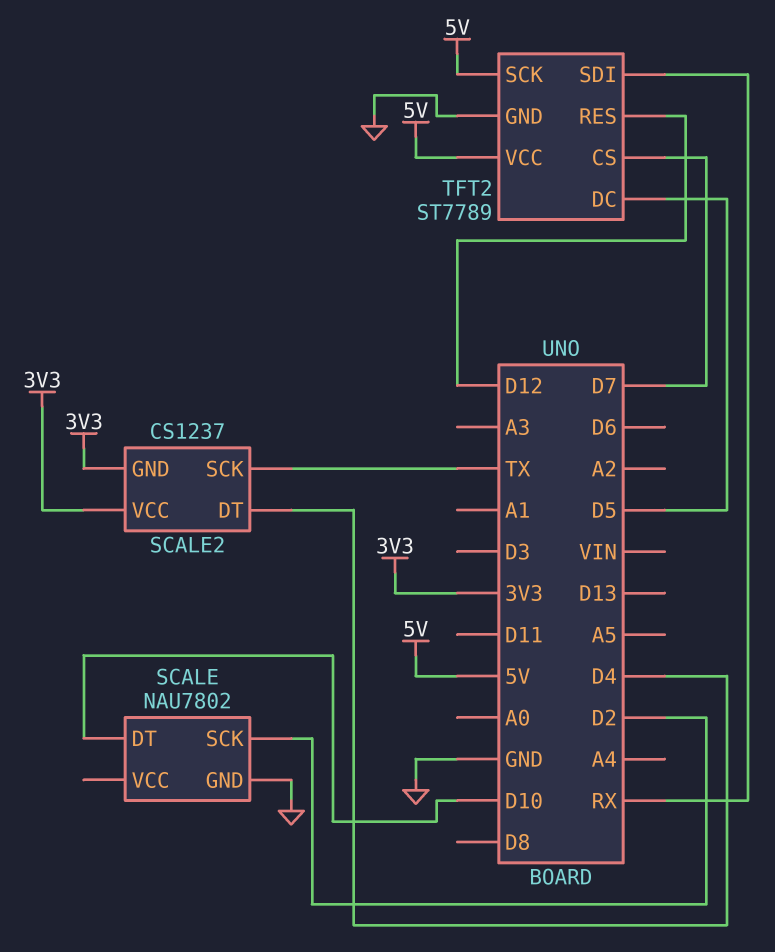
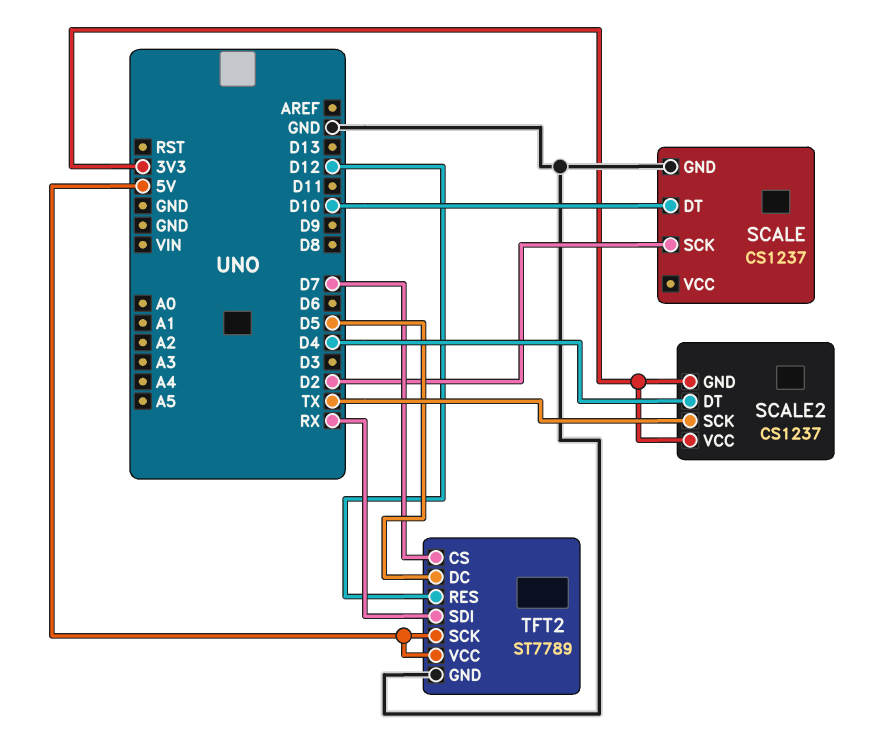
SCALE: NAU7802 -> CS1237

